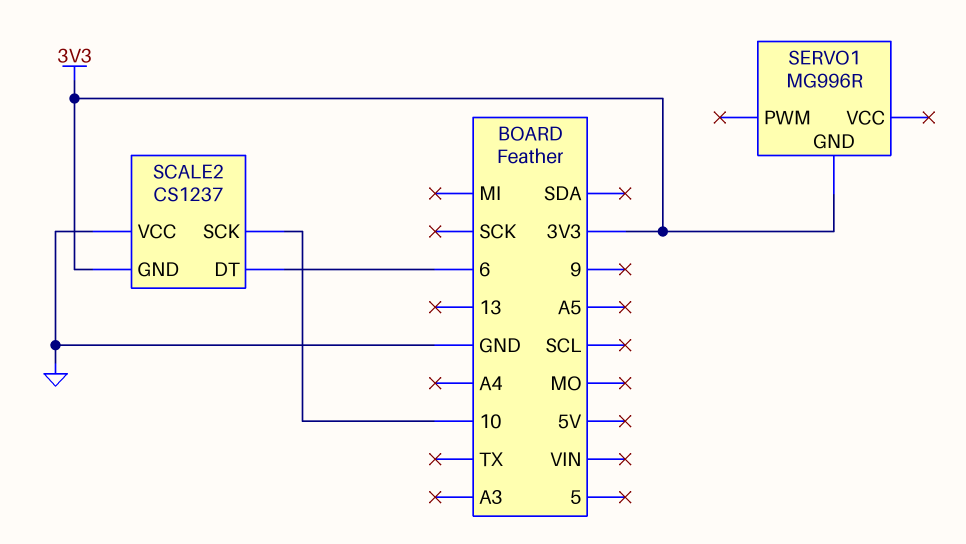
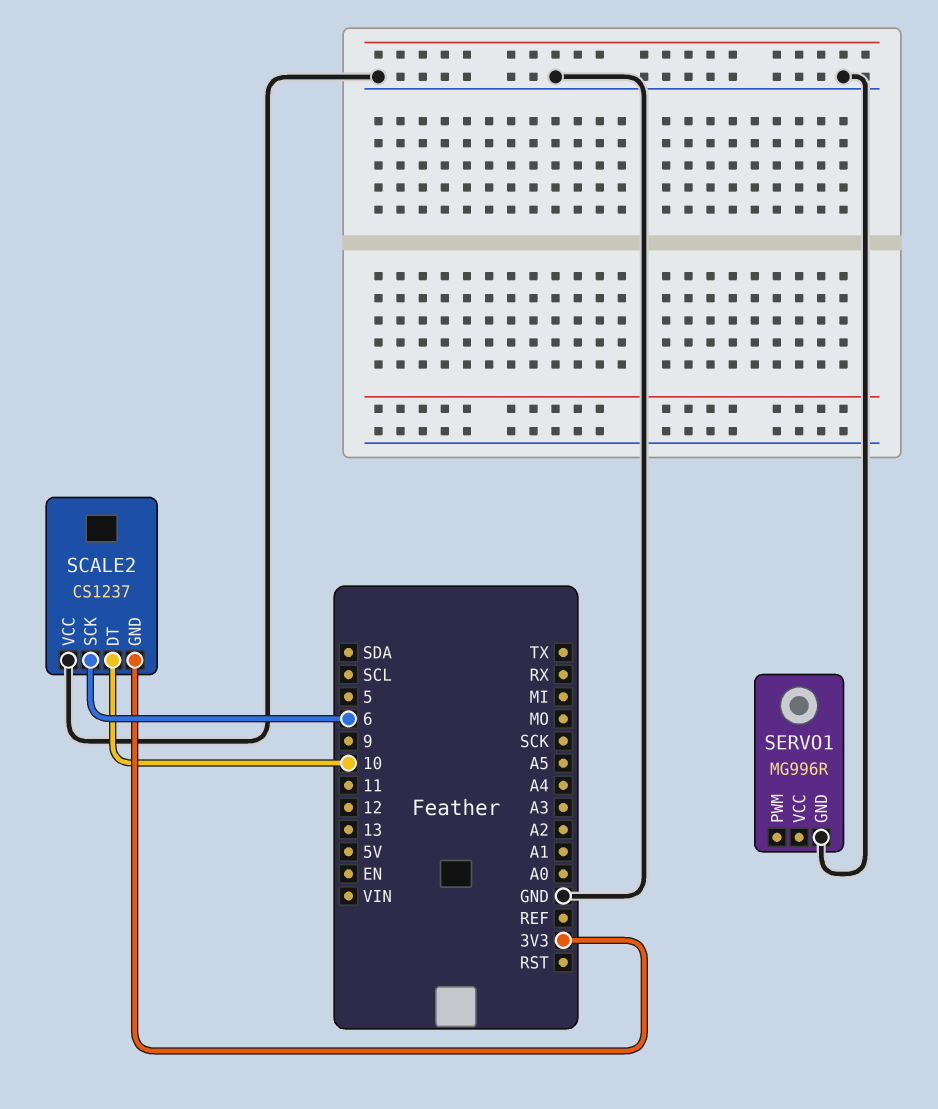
SCALE2 pin DT: 6 -> 10
SCALE2 pin SCK: 10 -> 6
SERVO1 pin GND: 3V3 -> GND

